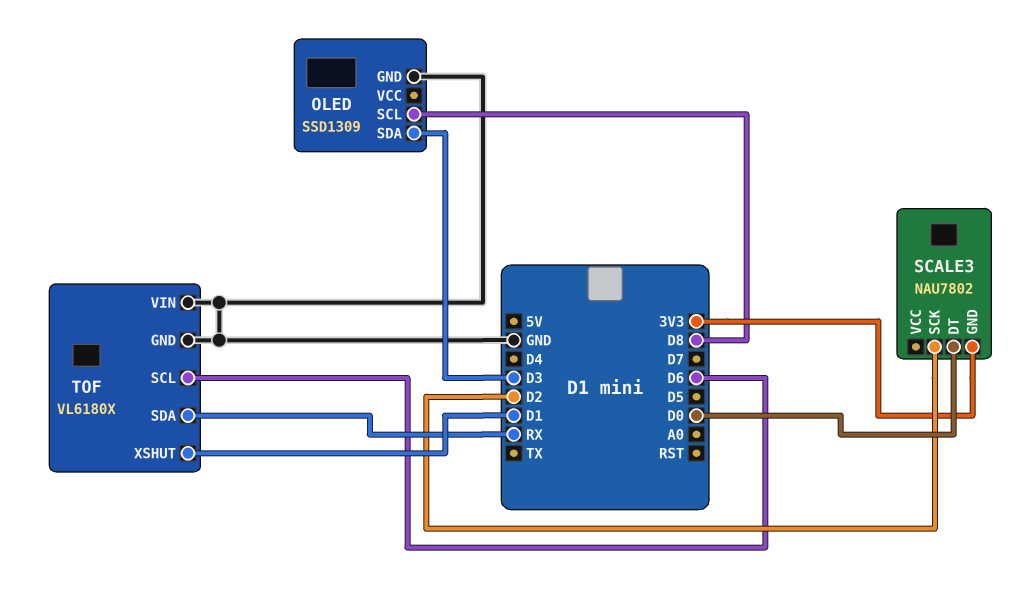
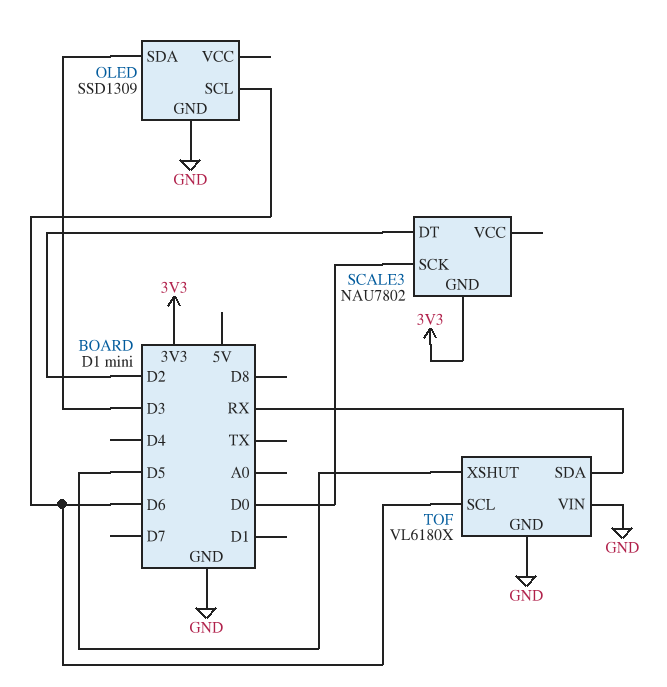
OLED pin SCL: D8 -> D6
SCALE3 pin DT: D0 -> D2
SCALE3 pin SCK: D2 -> D0
TOF pin XSHUT: D1 -> D5

